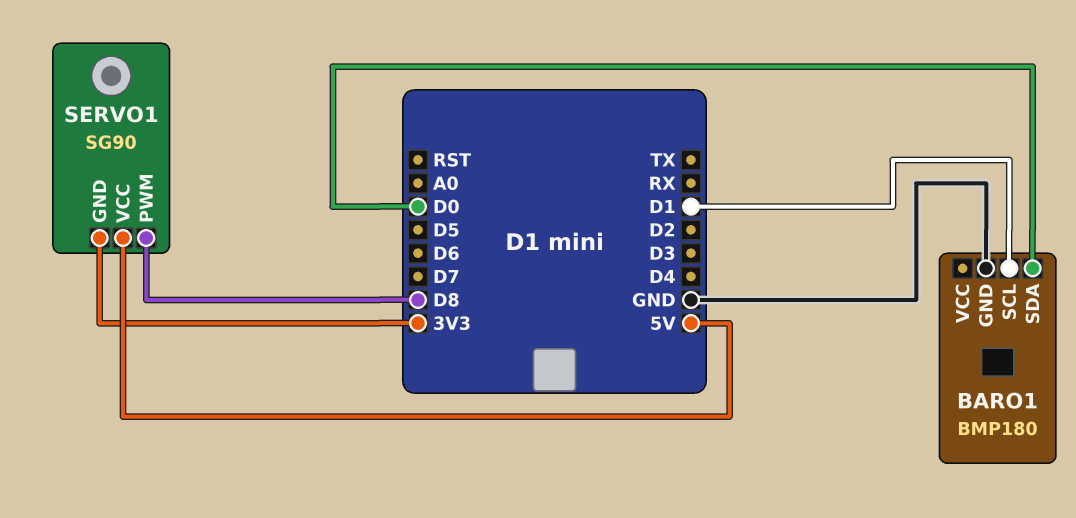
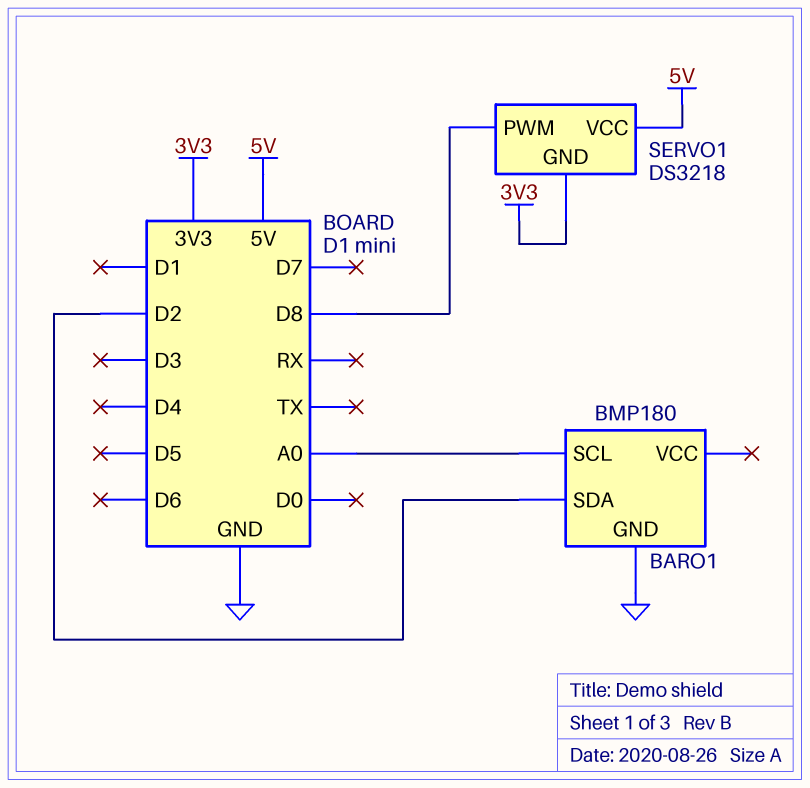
BARO1 pin SCL: D1 -> A0
BARO1 pin SDA: D0 -> D2
SERVO1: SG90 -> DS3218

